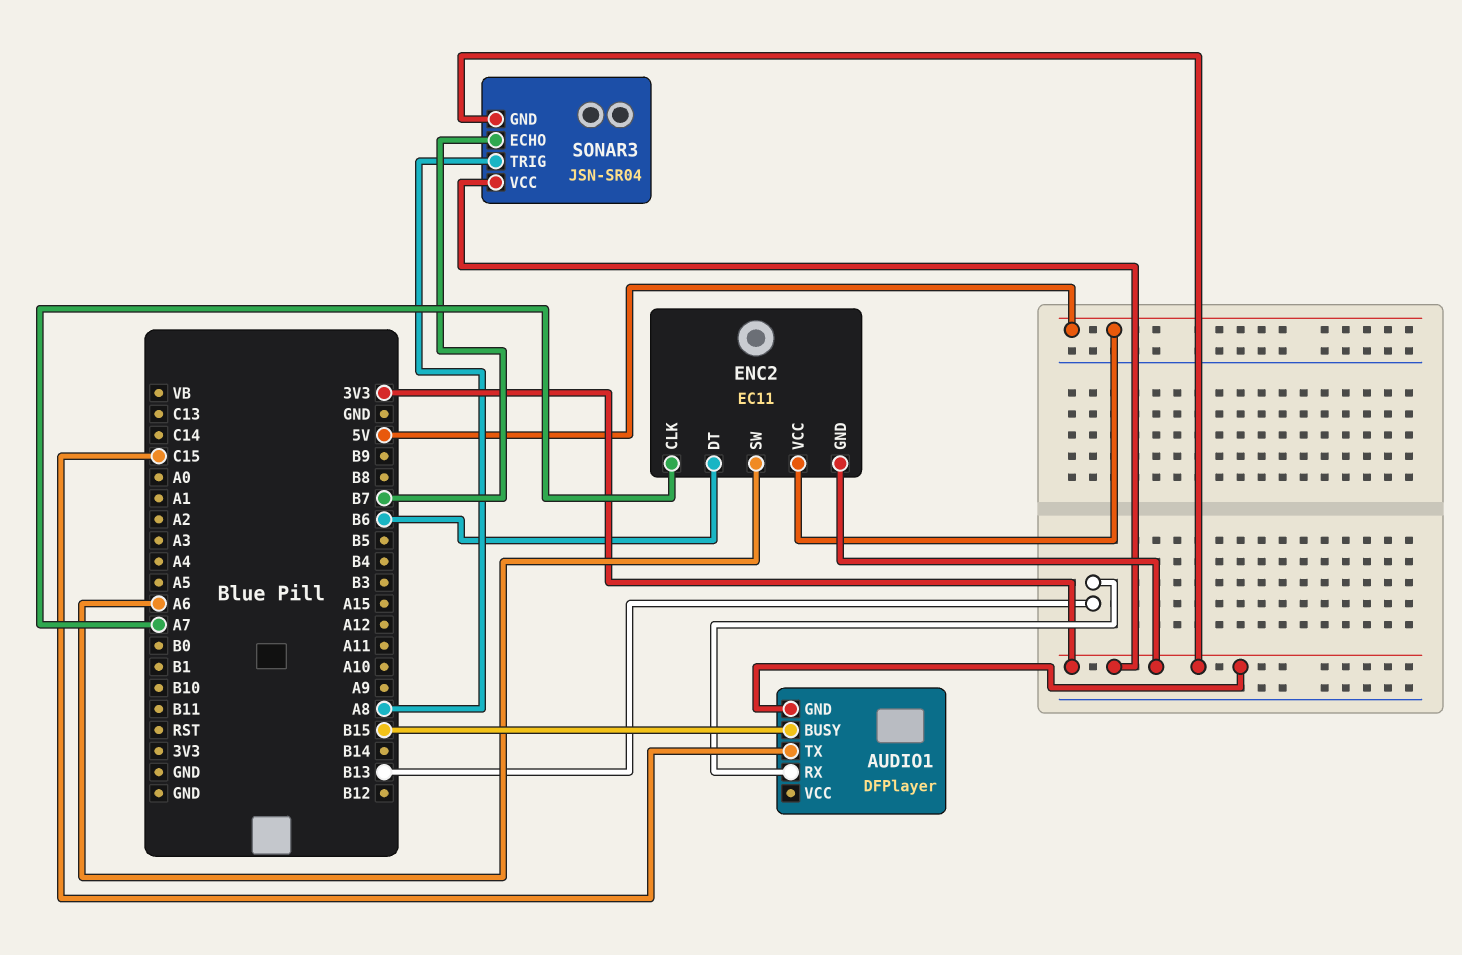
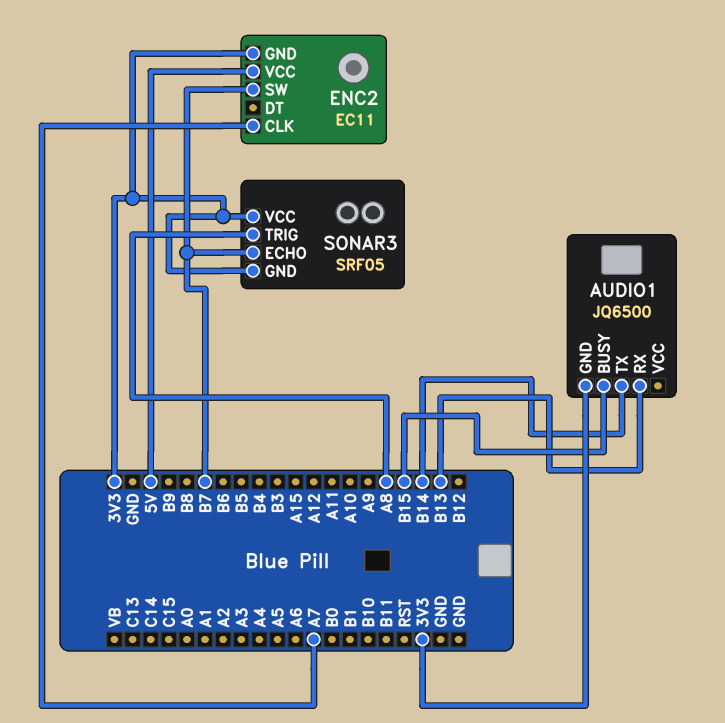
AUDIO1: DFPlayer -> JQ6500
AUDIO1 pin TX: C15 -> B14
ENC2 pin DT: B6 -> none
ENC2 pin SW: A6 -> B7
SONAR3: JSN-SR04 -> SRF05

